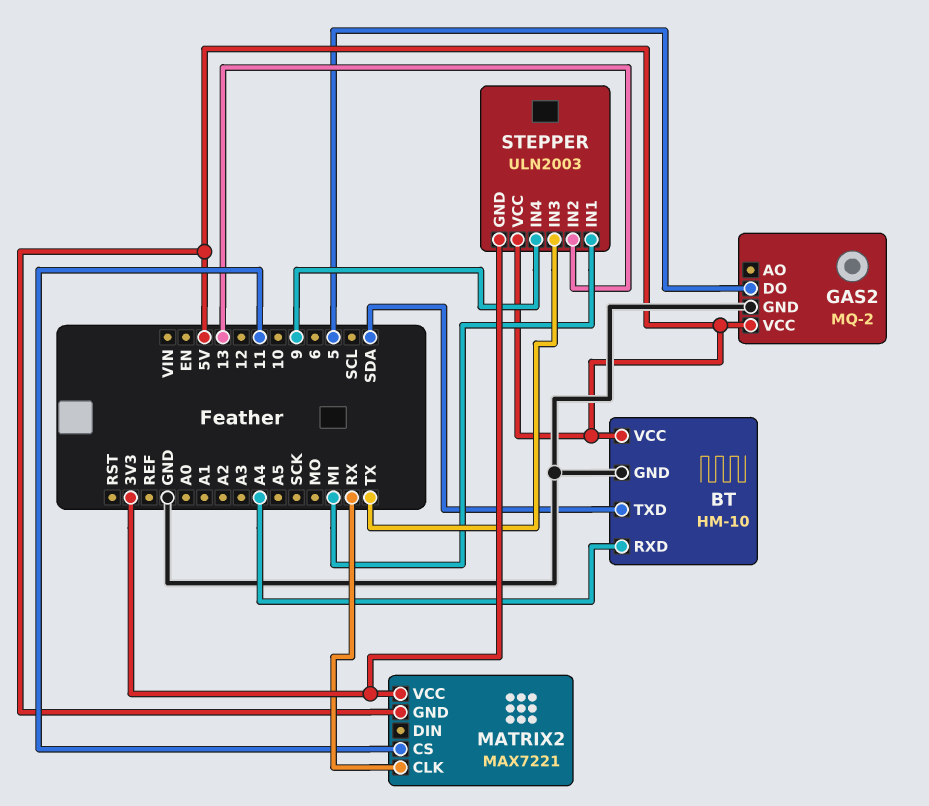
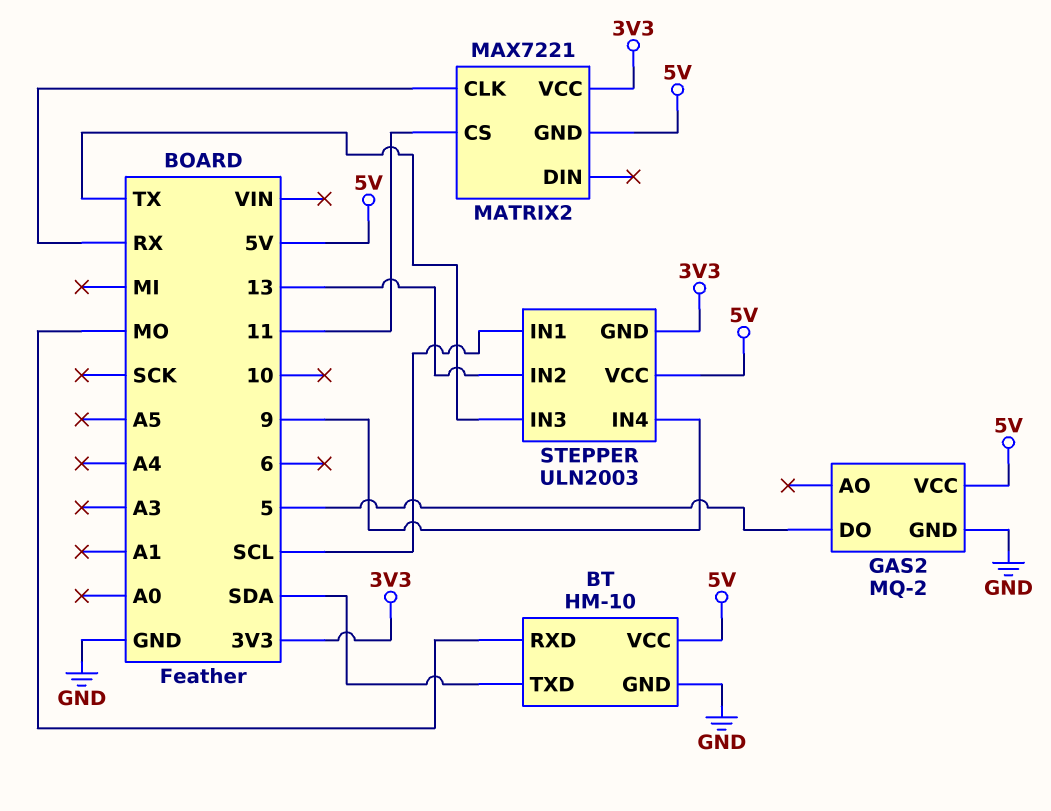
BT pin RXD: A4 -> MO
STEPPER pin IN1: MI -> SCL

